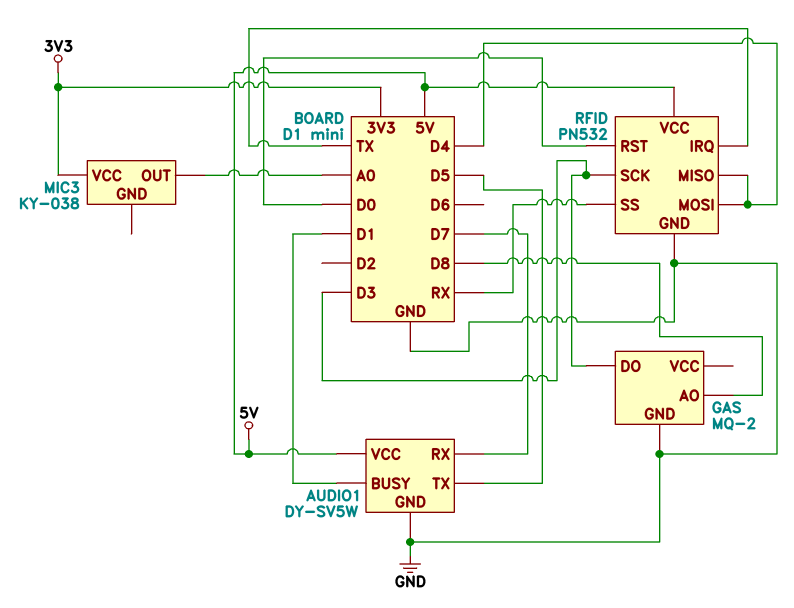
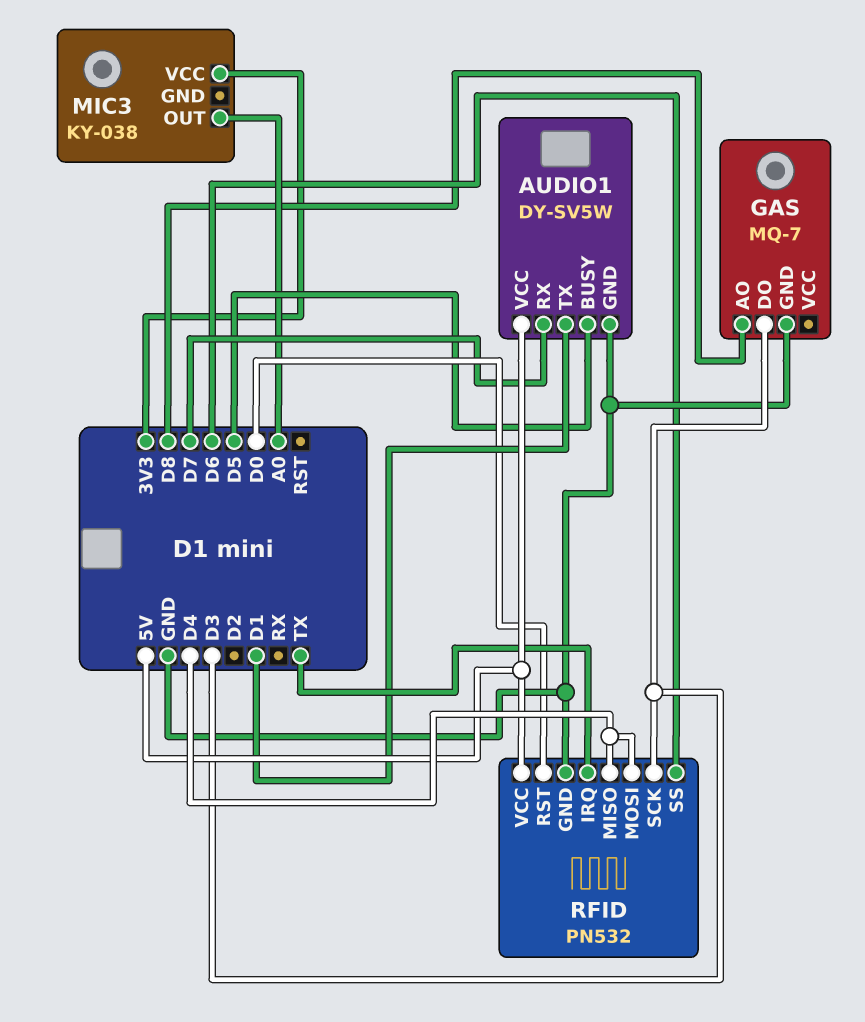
AUDIO1 pin BUSY: D1 -> D5
AUDIO1 pin TX: D5 -> D1
GAS: MQ-2 -> MQ-7
RFID pin SS: RX -> D6

